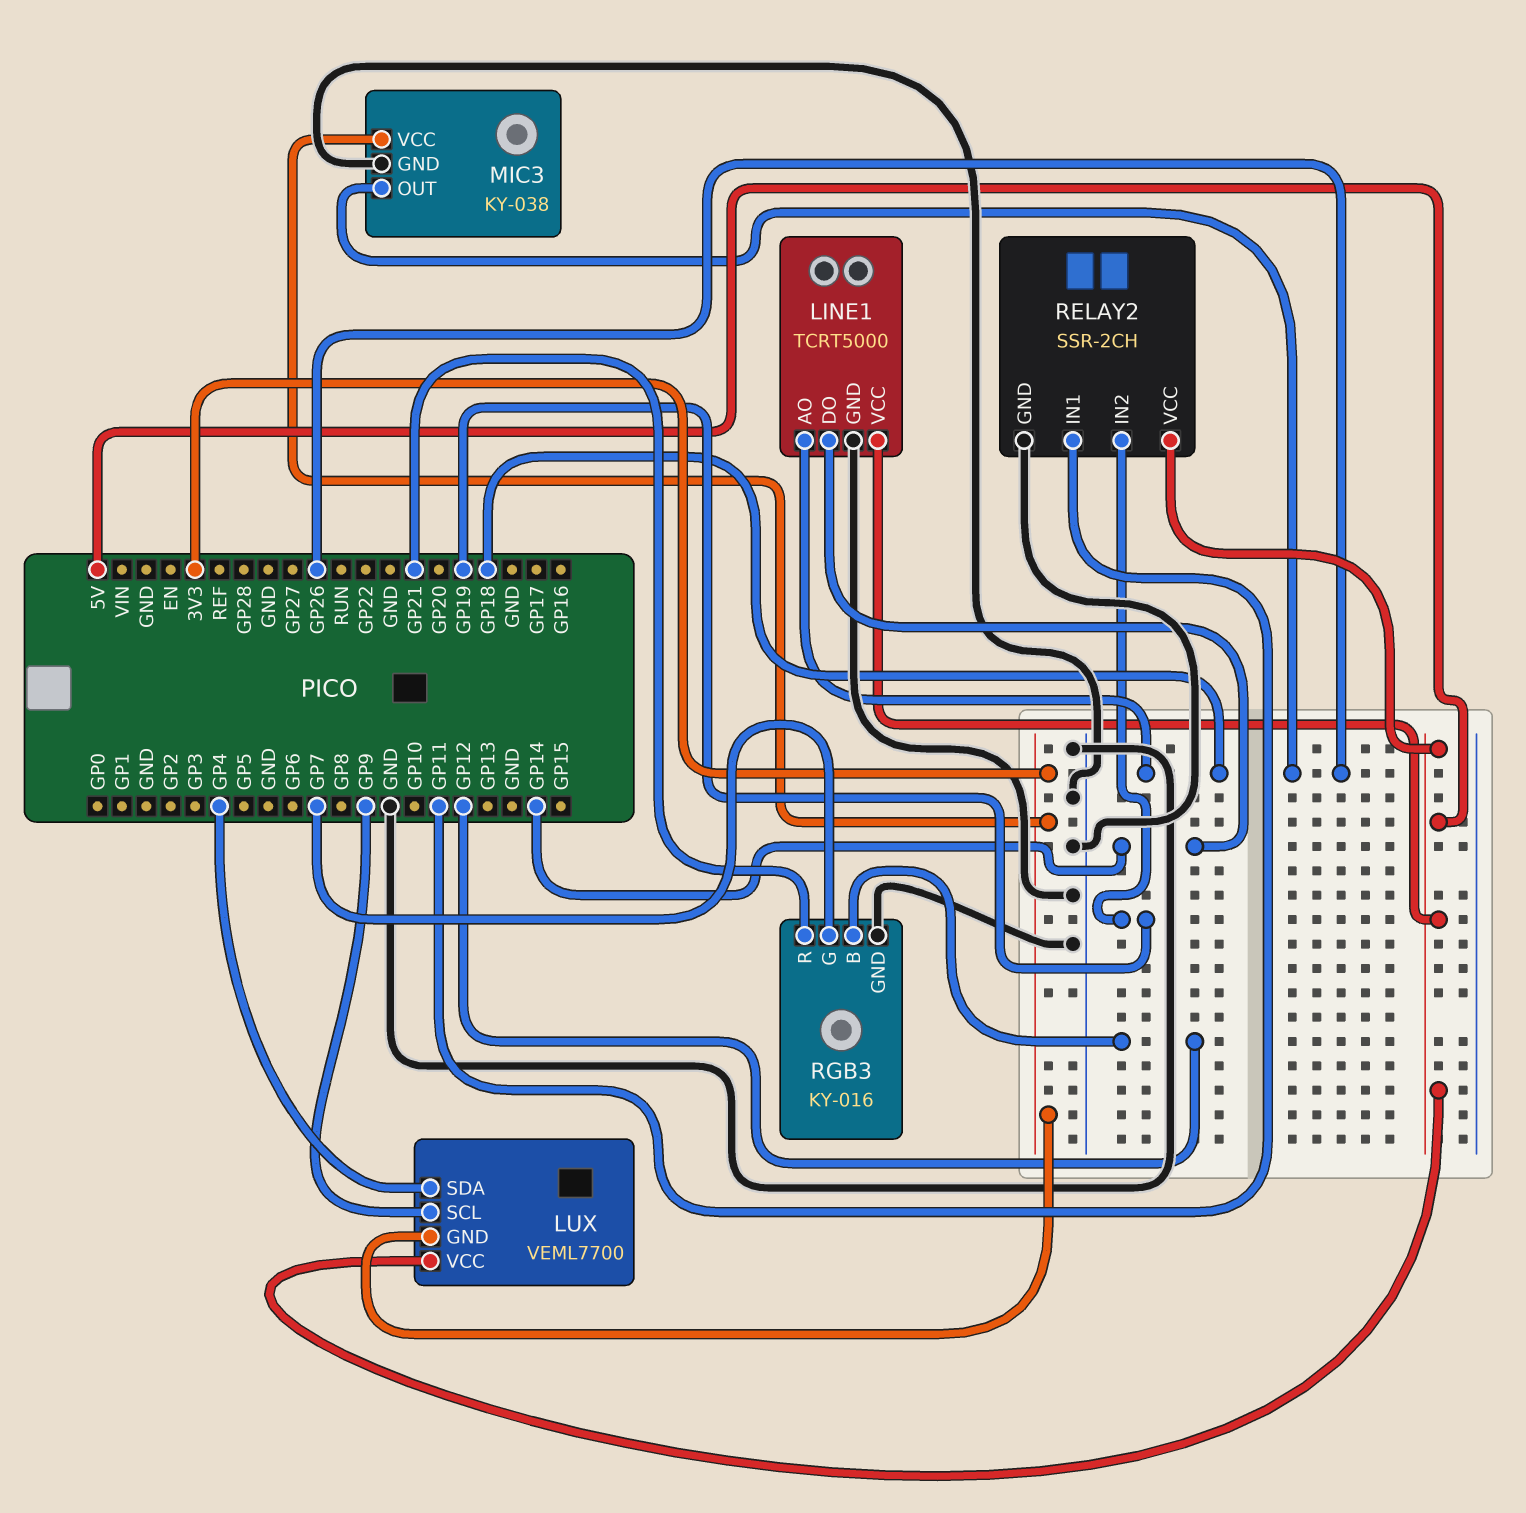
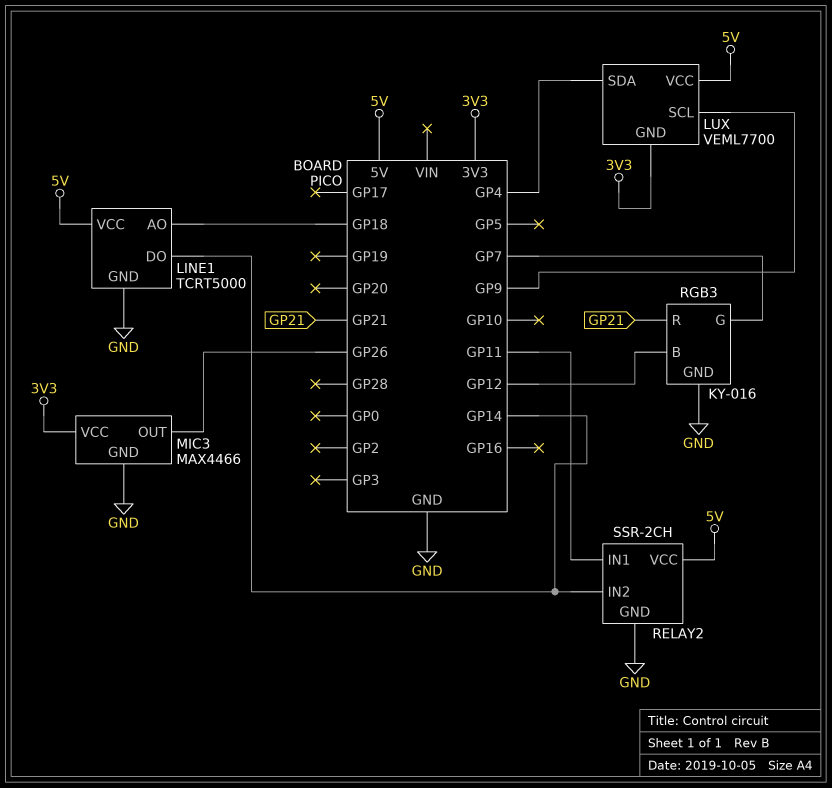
MIC3: KY-038 -> MAX4466
RELAY2 pin IN2: GP19 -> GP14

